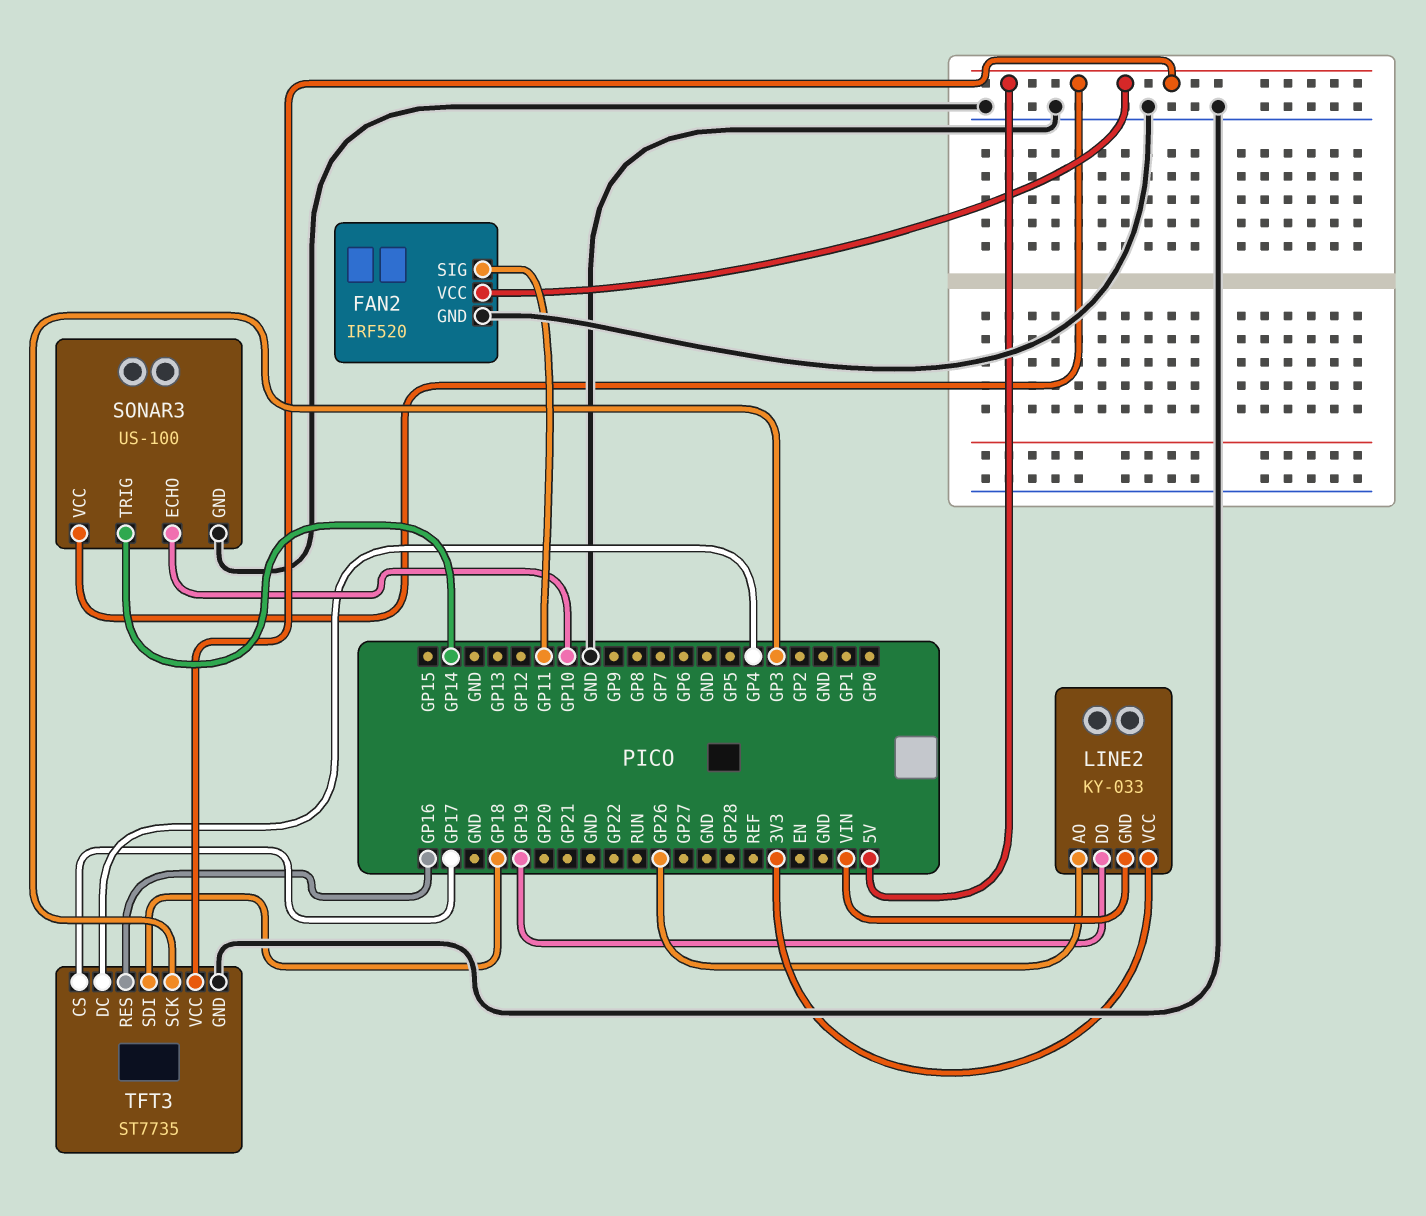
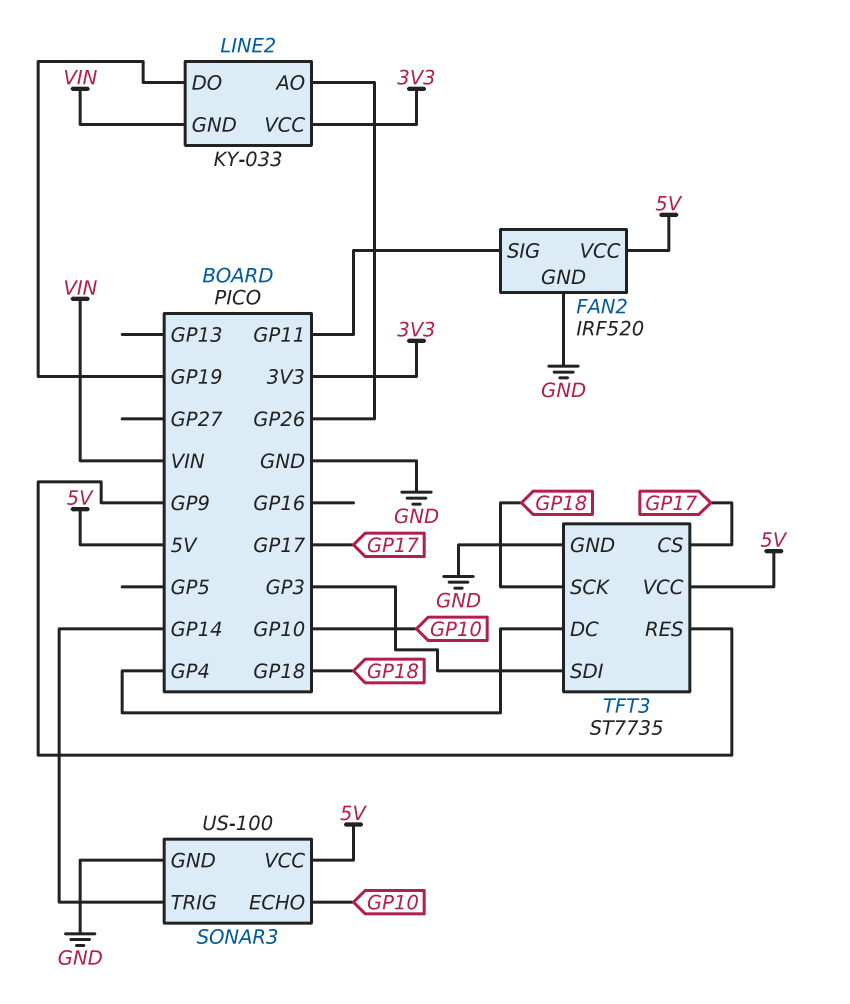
TFT3 pin RES: GP16 -> GP9
TFT3 pin SCK: GP3 -> GP18
TFT3 pin SDI: GP18 -> GP3

